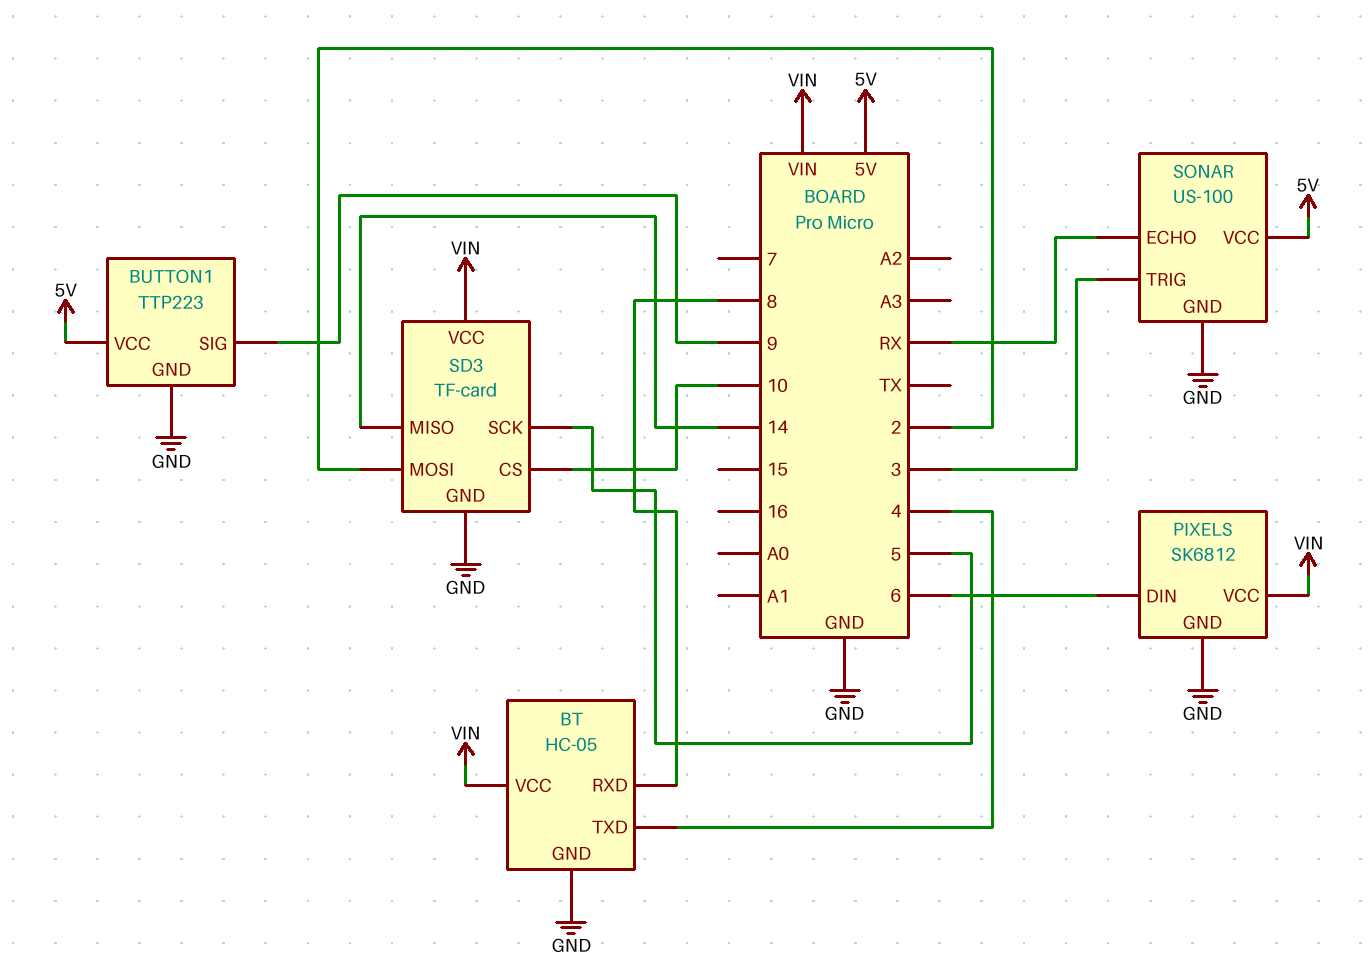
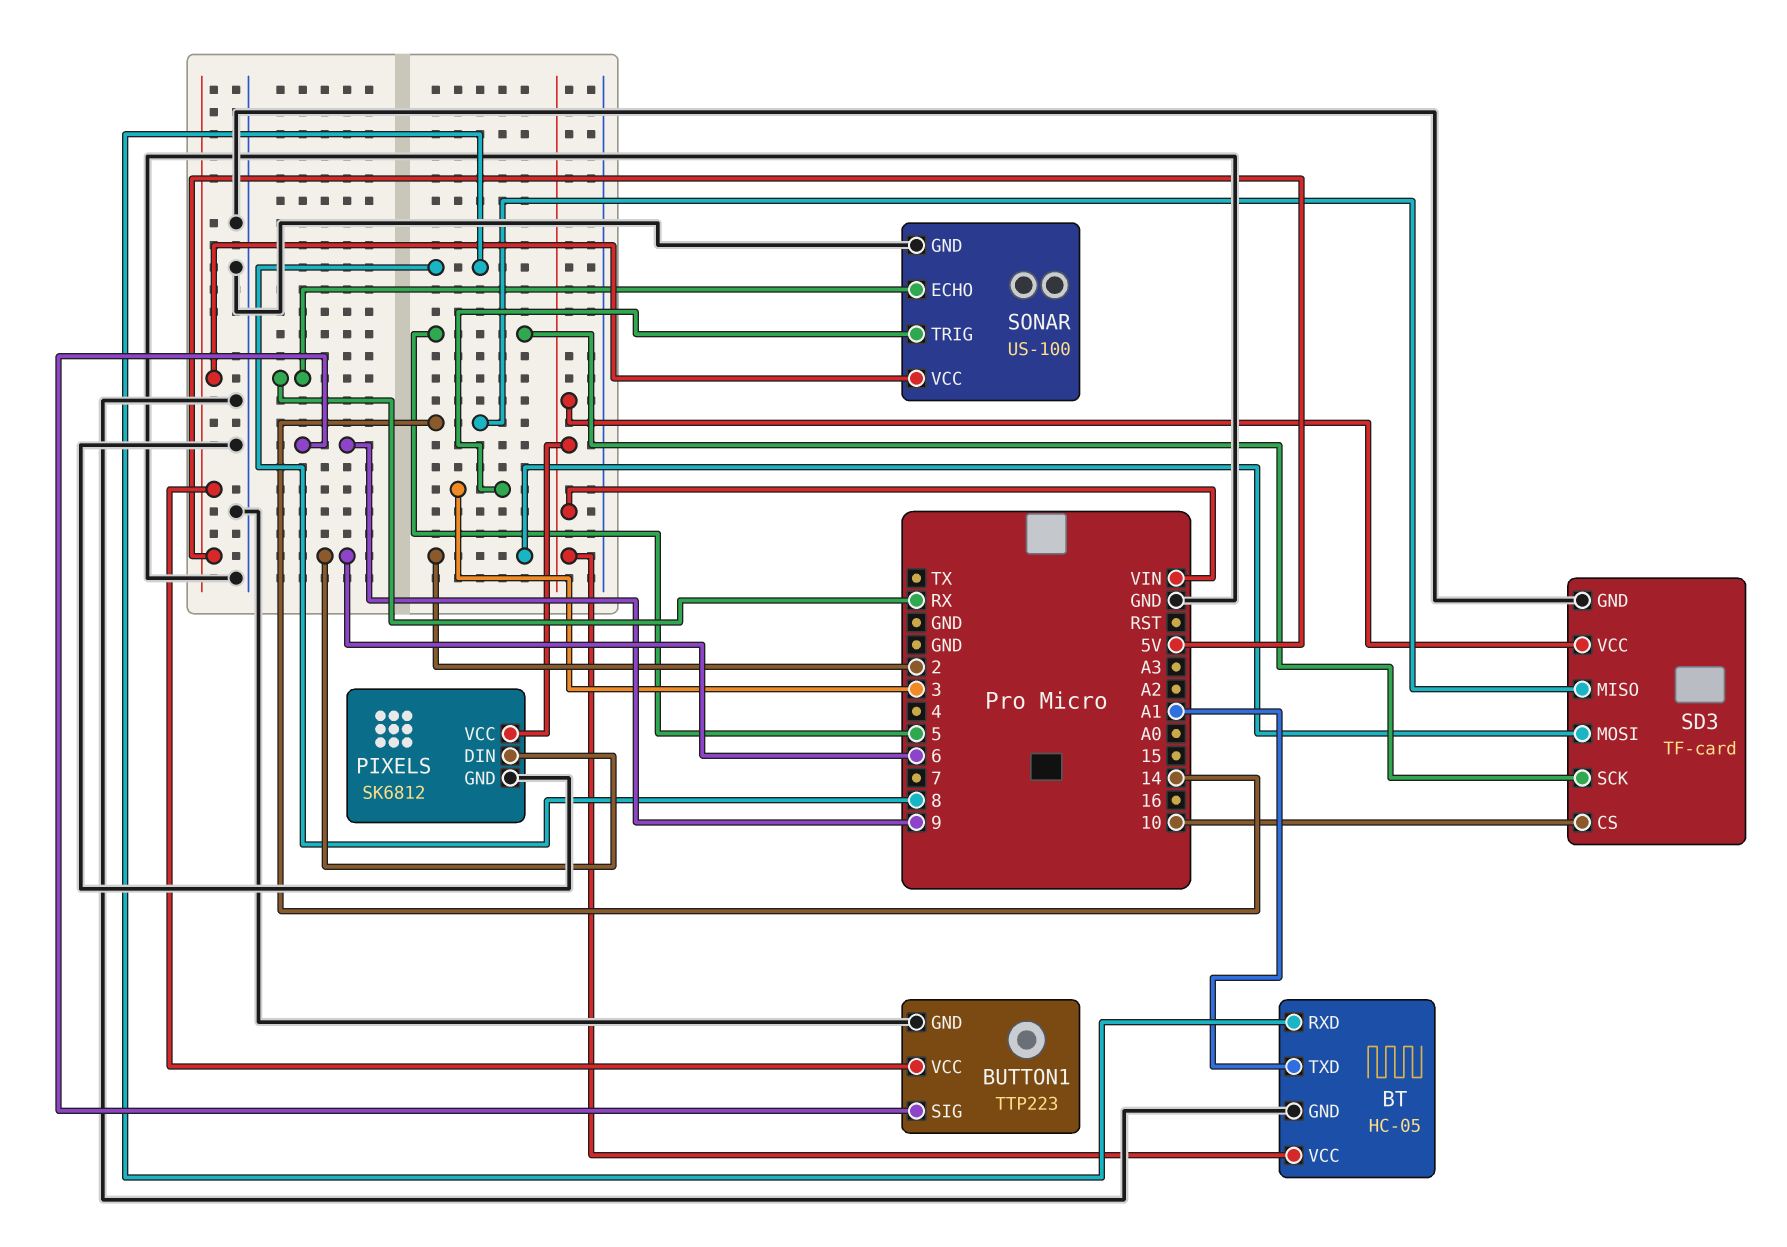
BT pin TXD: 4 -> A1

